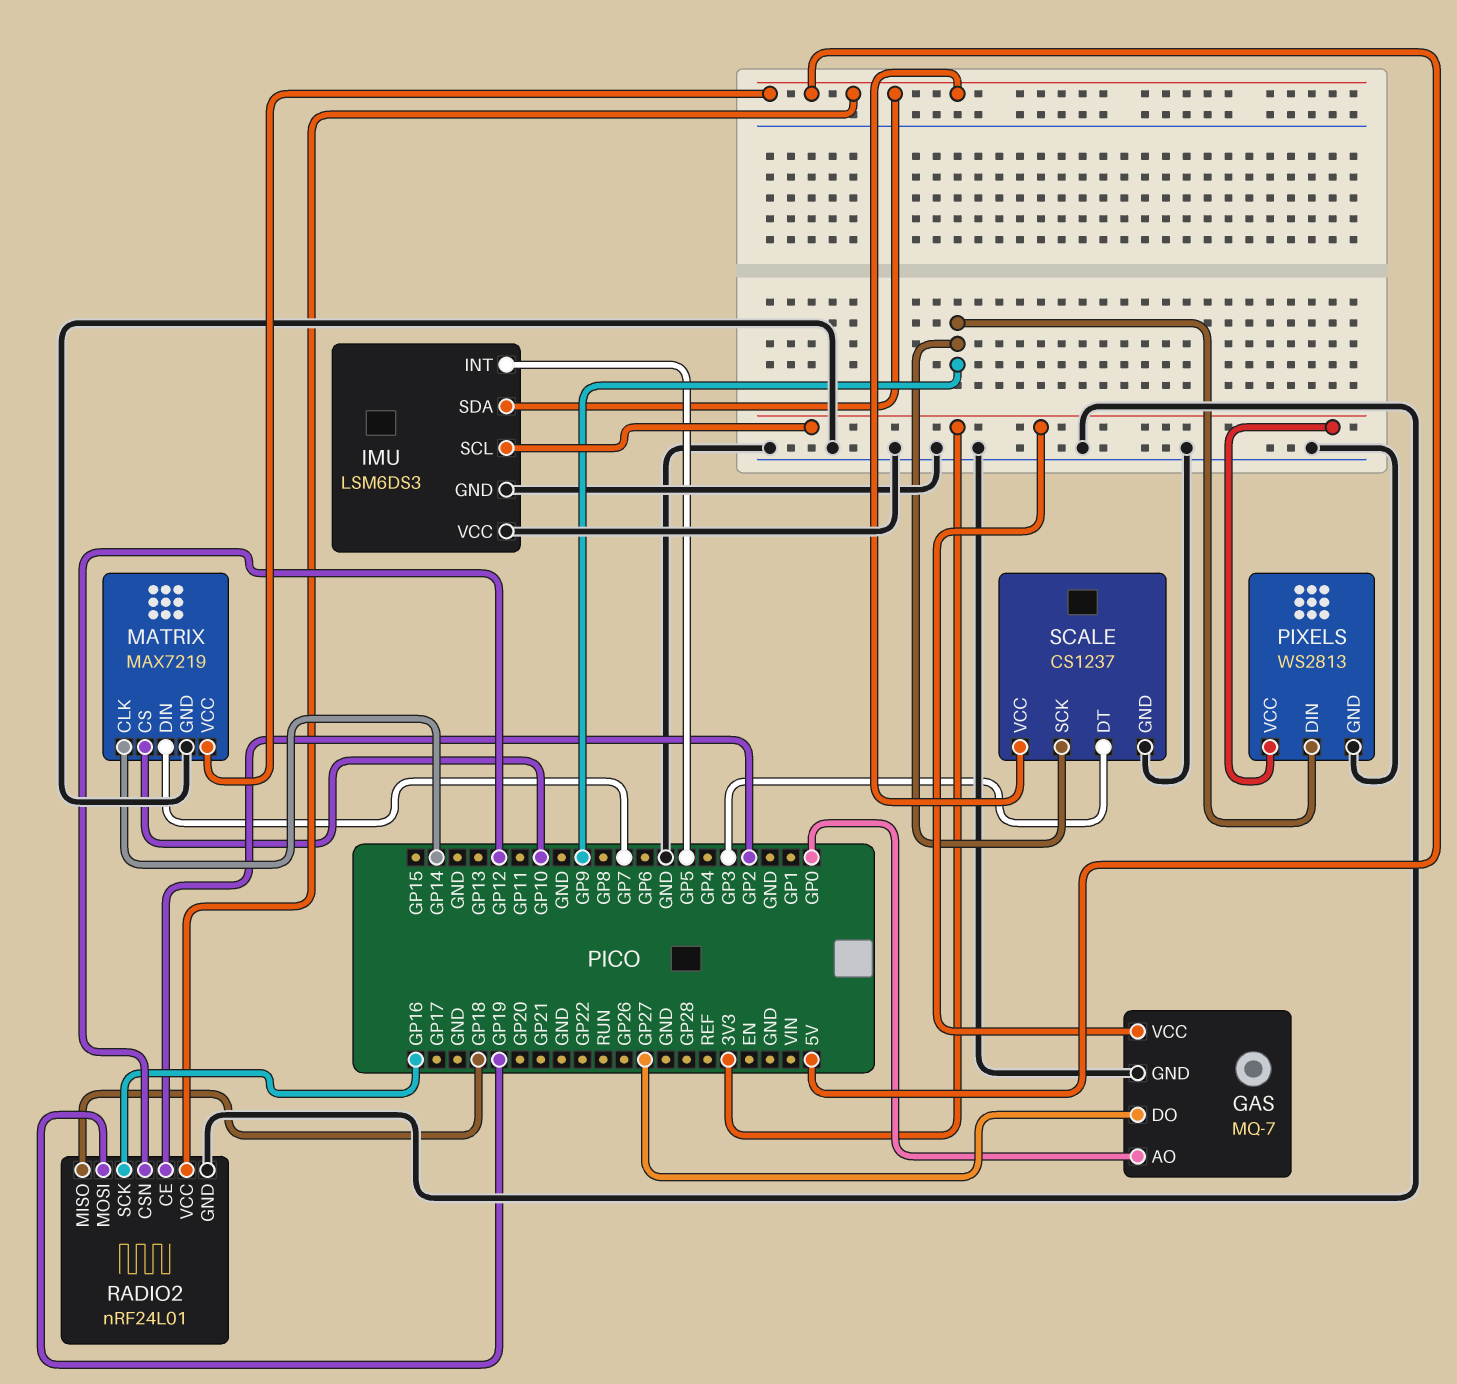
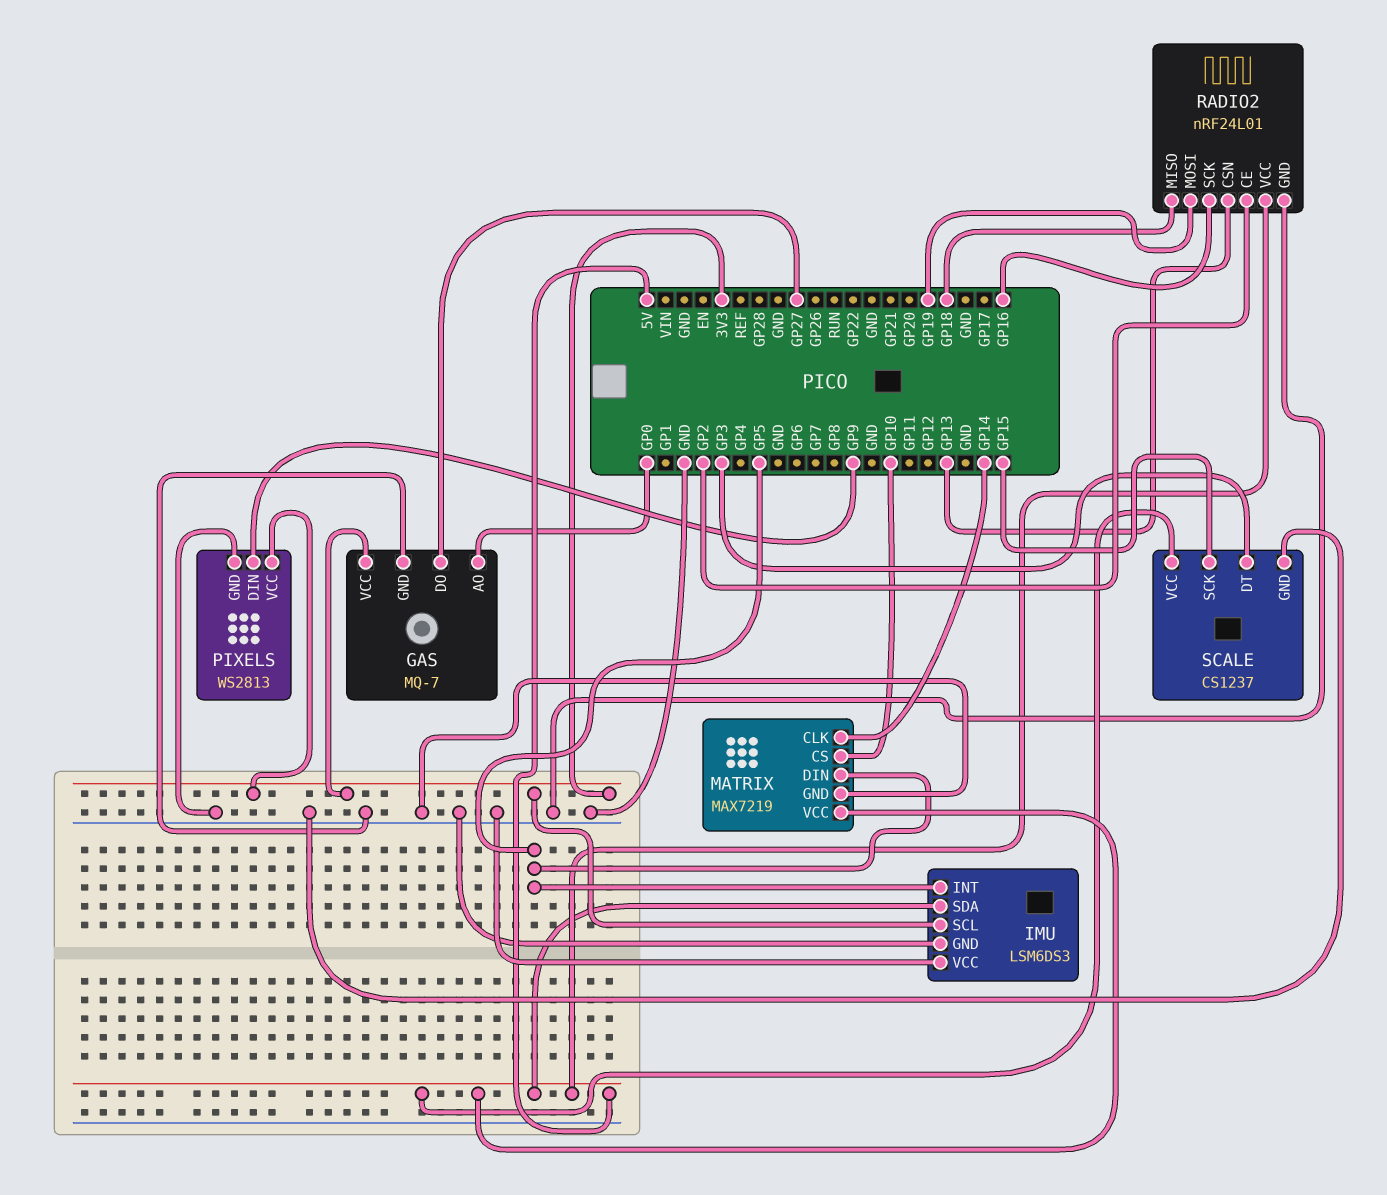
MATRIX pin DIN: GP7 -> GP5
RADIO2 pin CSN: GP12 -> GP13
SCALE pin SCK: GP9 -> GP15

